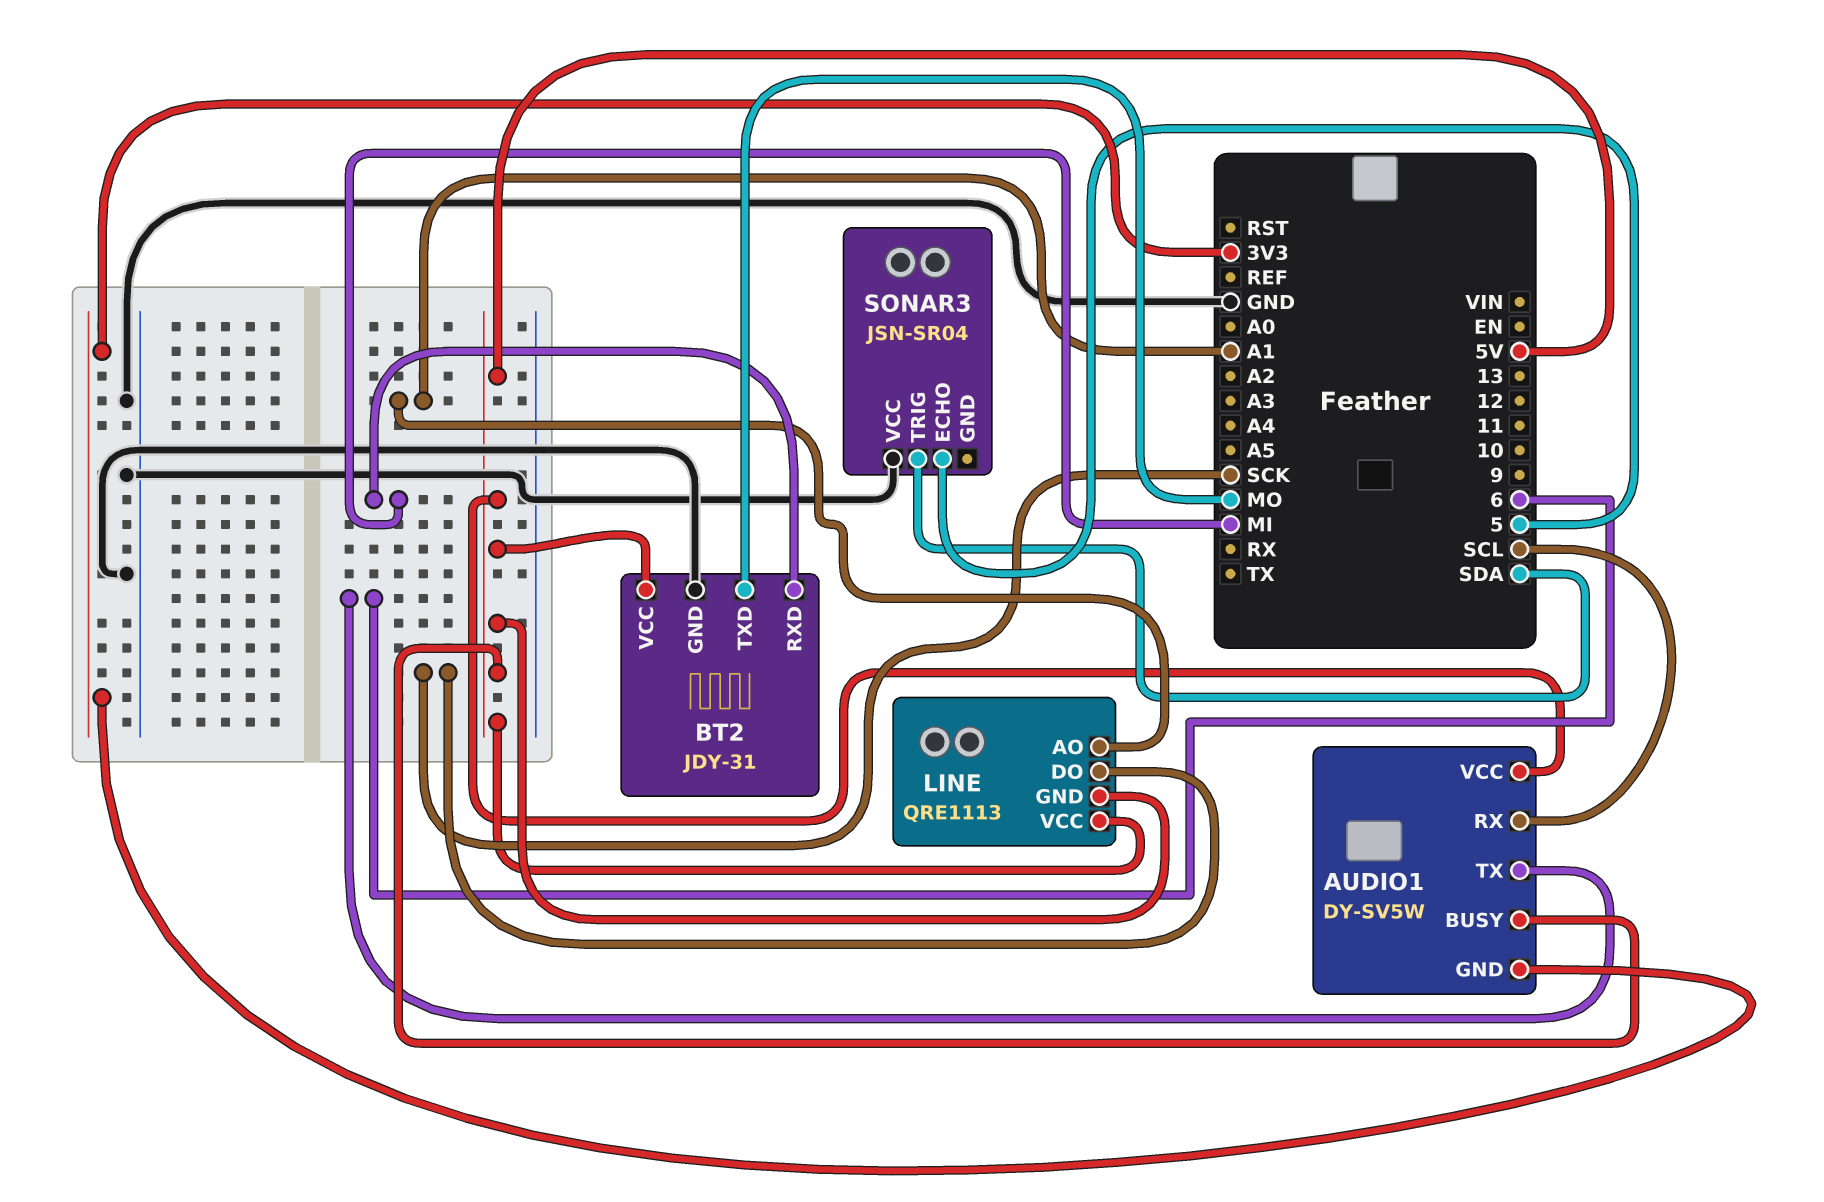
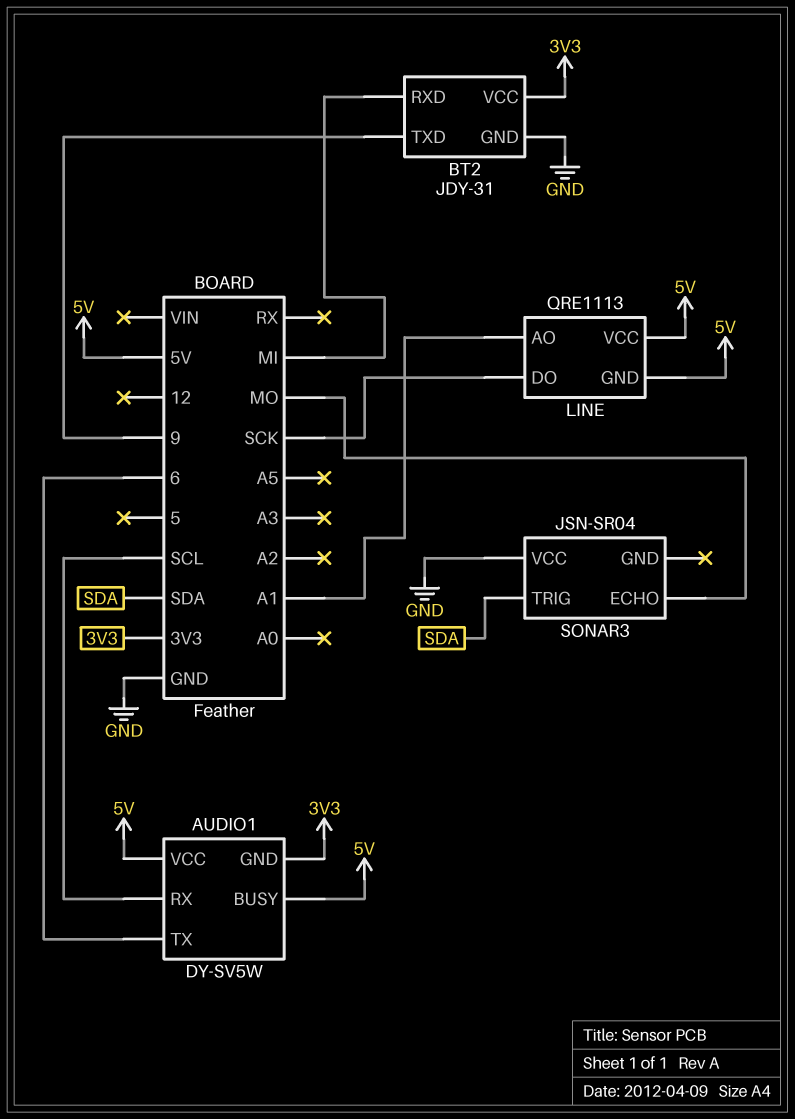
BT2 pin TXD: MO -> 9
BT2 pin VCC: 5V -> 3V3
SONAR3 pin ECHO: 5 -> MO

